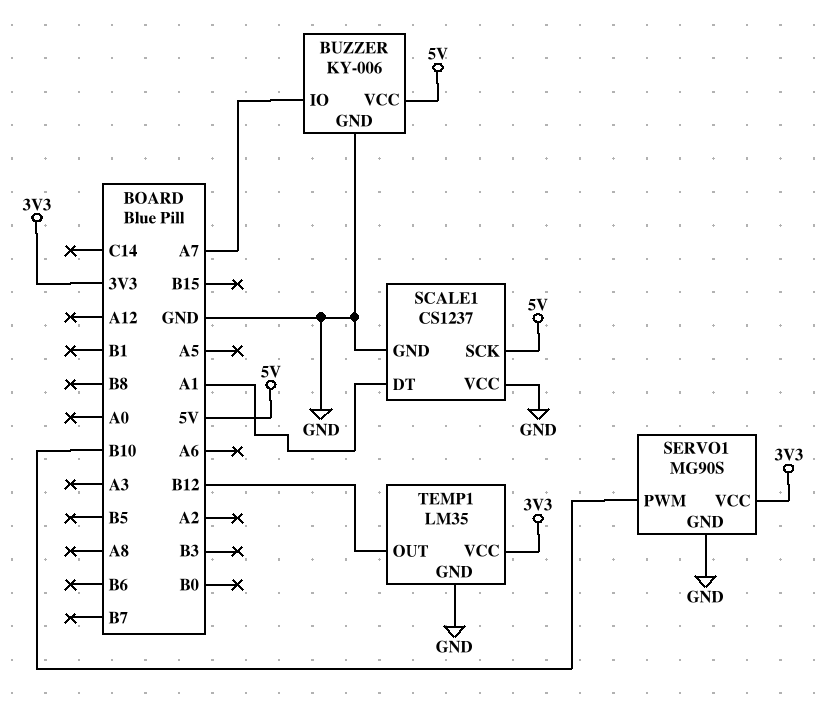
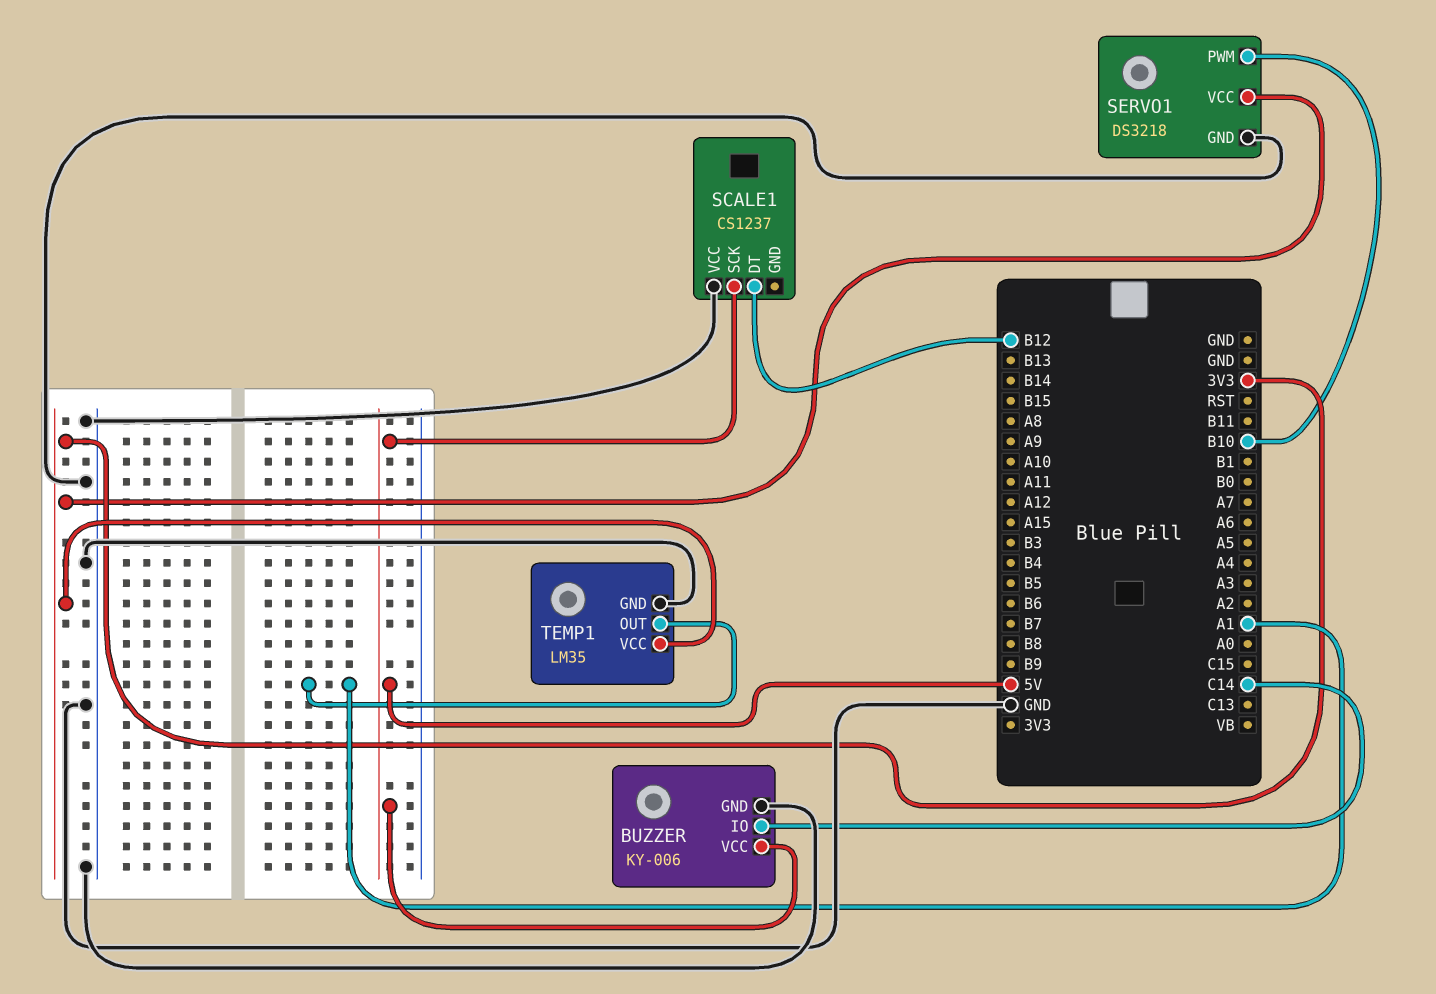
BUZZER pin IO: A7 -> C14
SCALE1 pin DT: A1 -> B12
SCALE1 pin GND: GND -> none
SERVO1: MG90S -> DS3218
TEMP1 pin OUT: B12 -> A1

